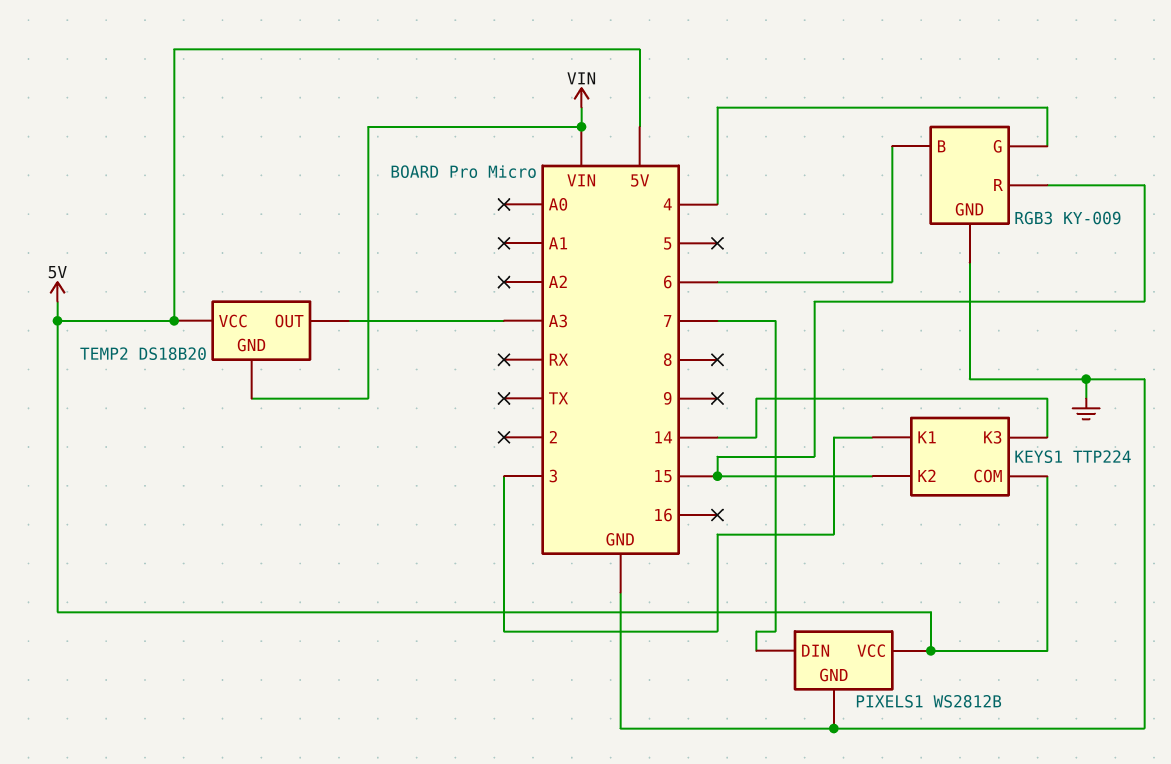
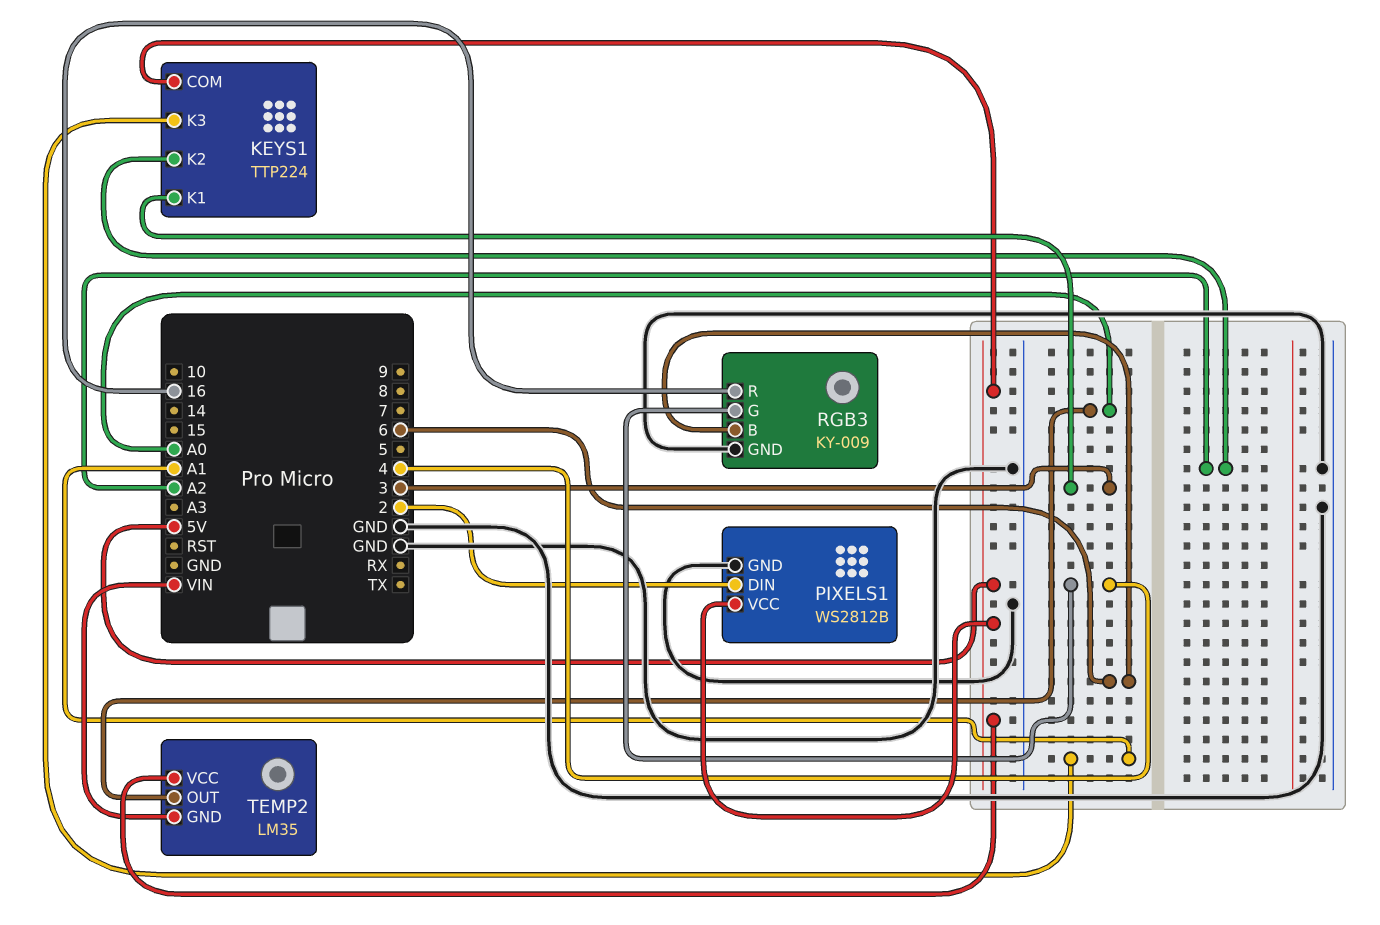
KEYS1 pin K2: 15 -> A2
KEYS1 pin K3: 14 -> A1
PIXELS1 pin DIN: 7 -> 2
RGB3 pin R: 15 -> 16
TEMP2: DS18B20 -> LM35
TEMP2 pin OUT: A3 -> A0

